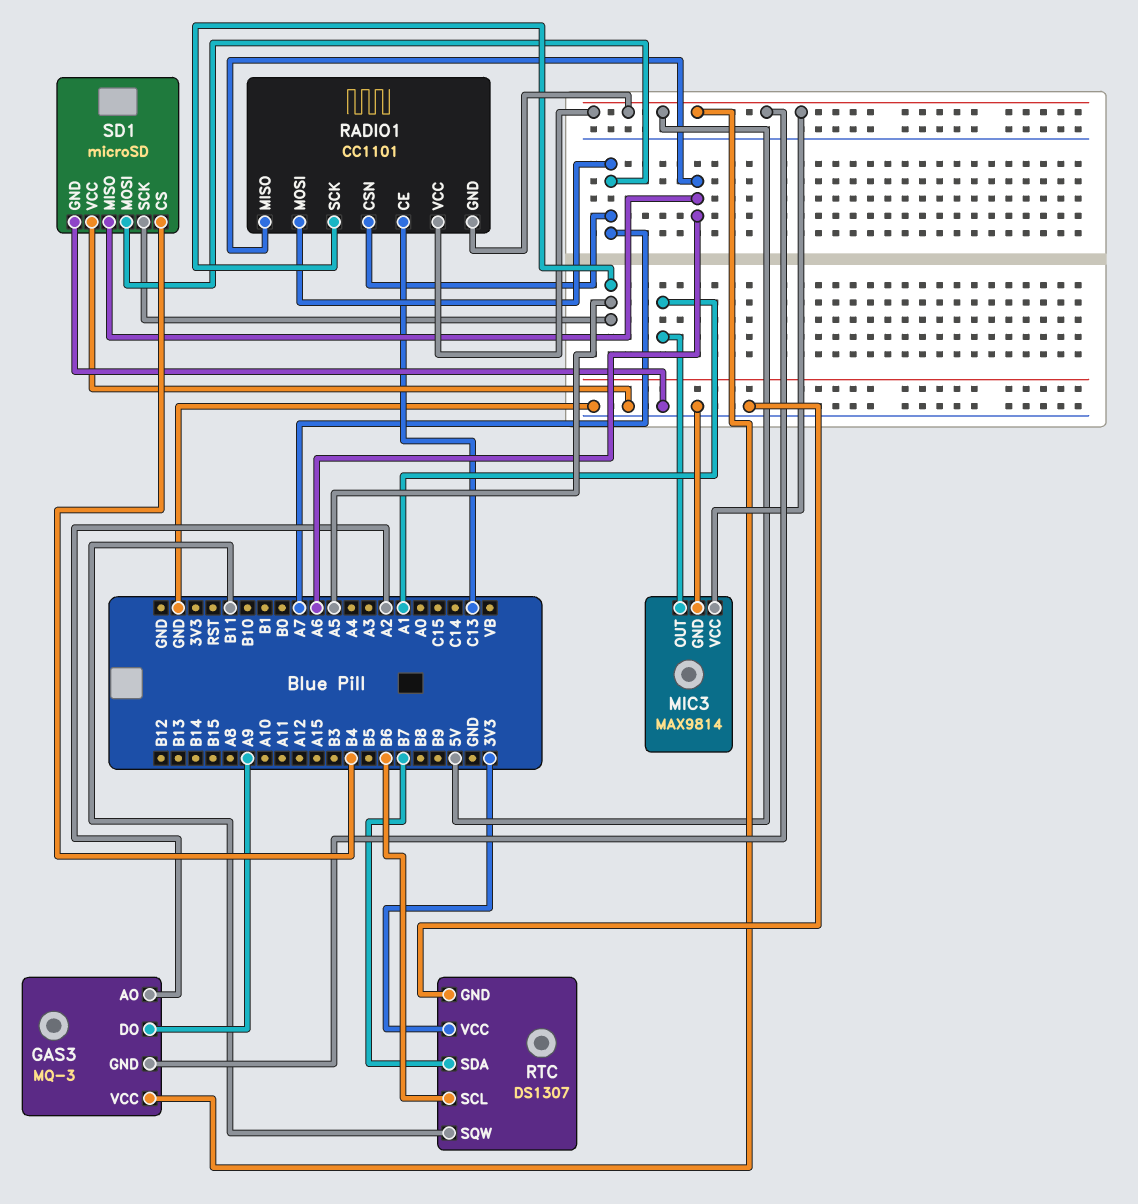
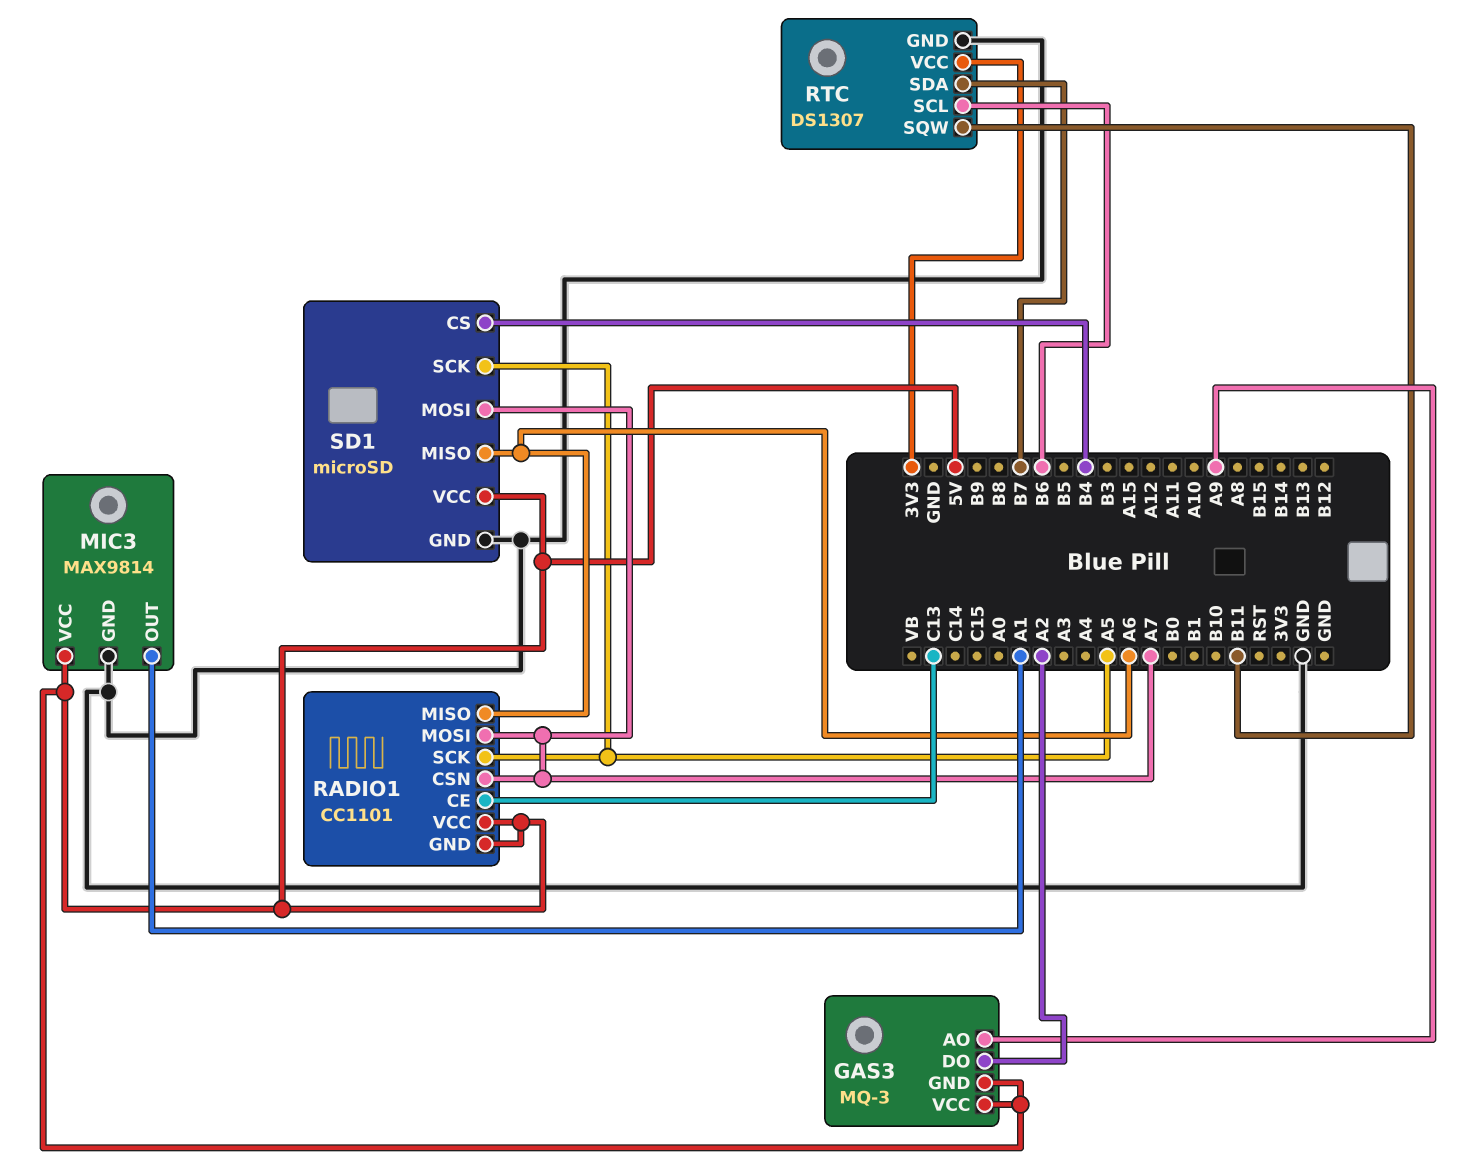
GAS3 pin AO: A2 -> A9
GAS3 pin DO: A9 -> A2
SD1 pin VCC: GND -> 5V

